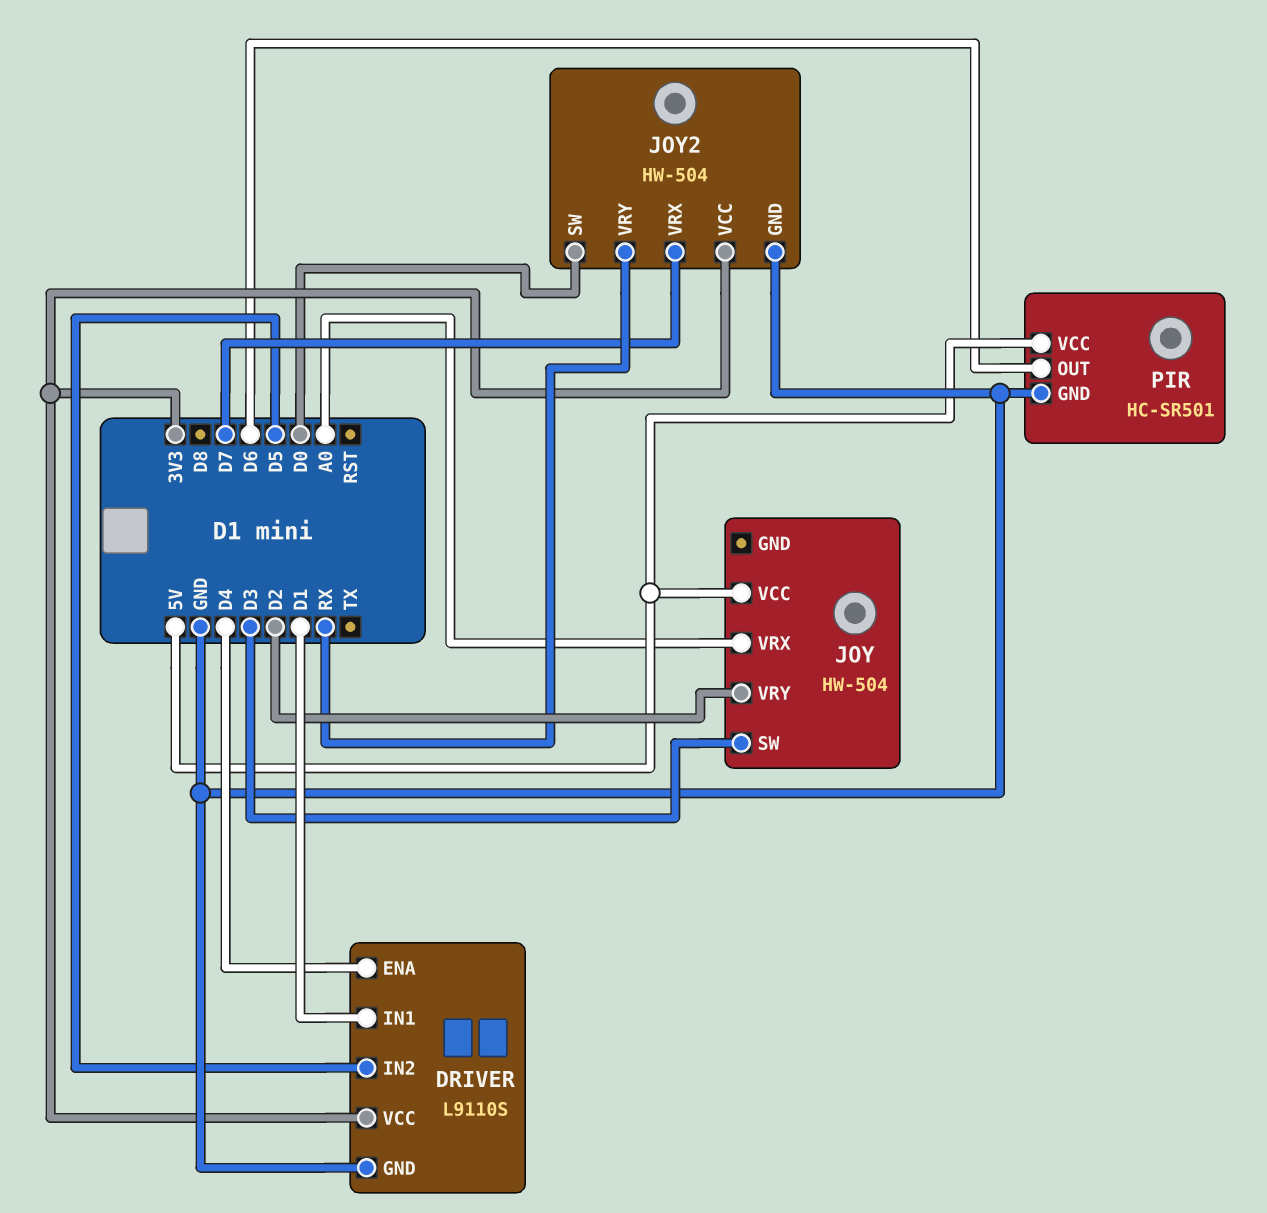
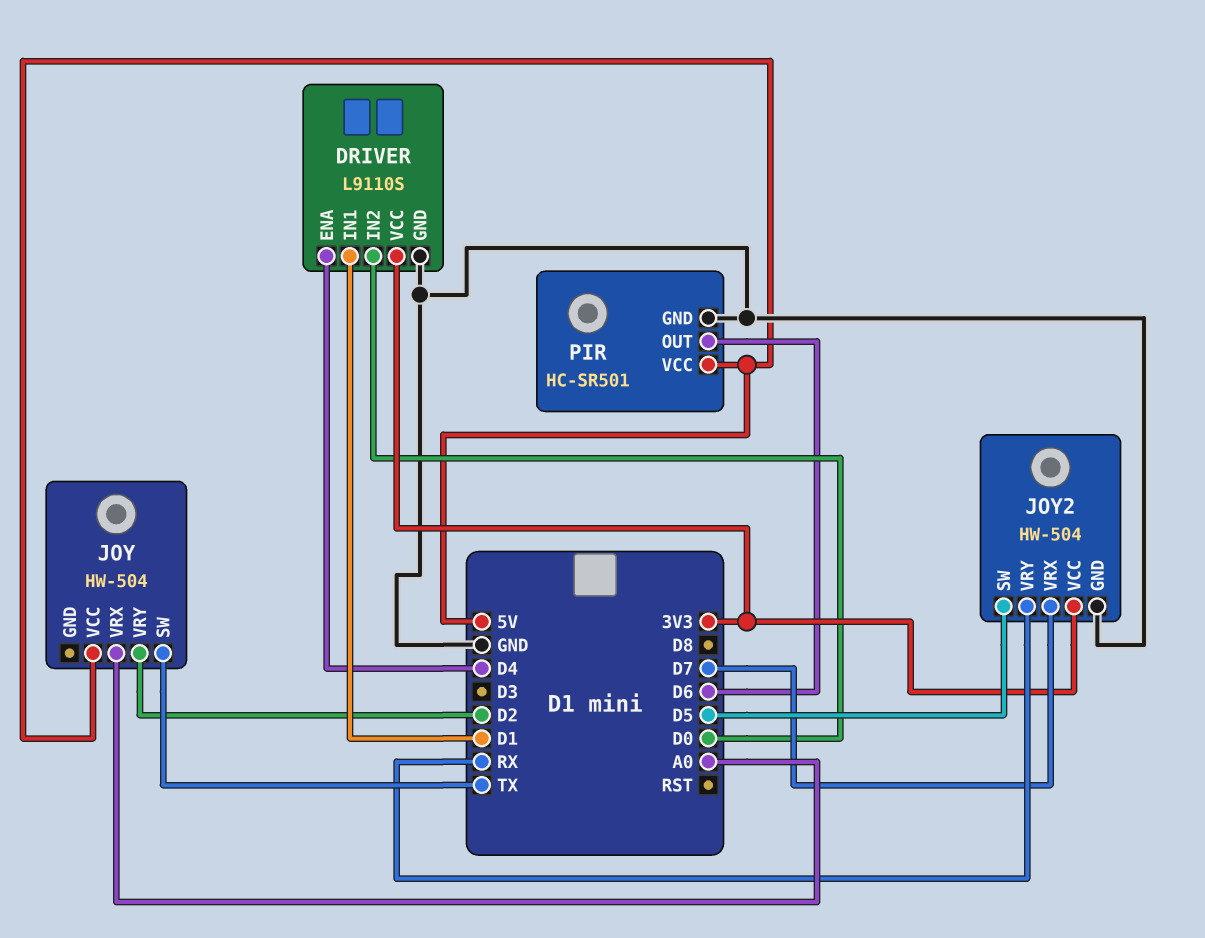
DRIVER pin IN2: D5 -> D0
JOY pin SW: D3 -> TX
JOY2 pin SW: D0 -> D5

